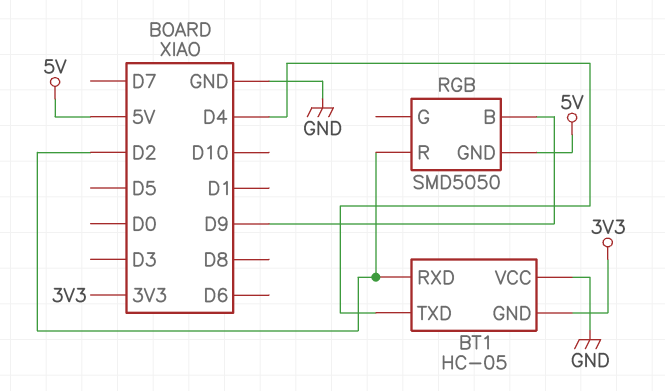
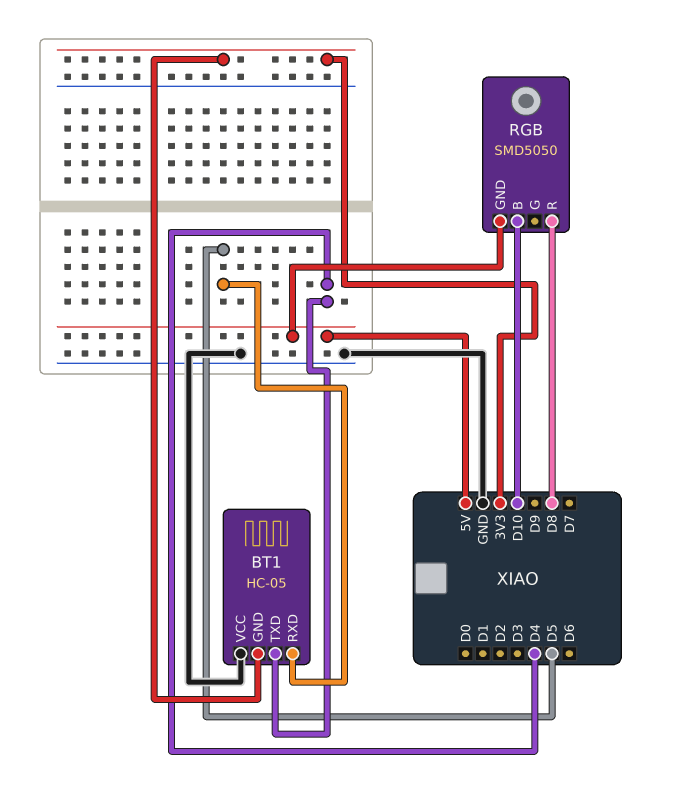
BT1 pin RXD: D2 -> D5
RGB pin B: D9 -> D10
RGB pin R: D2 -> D8

